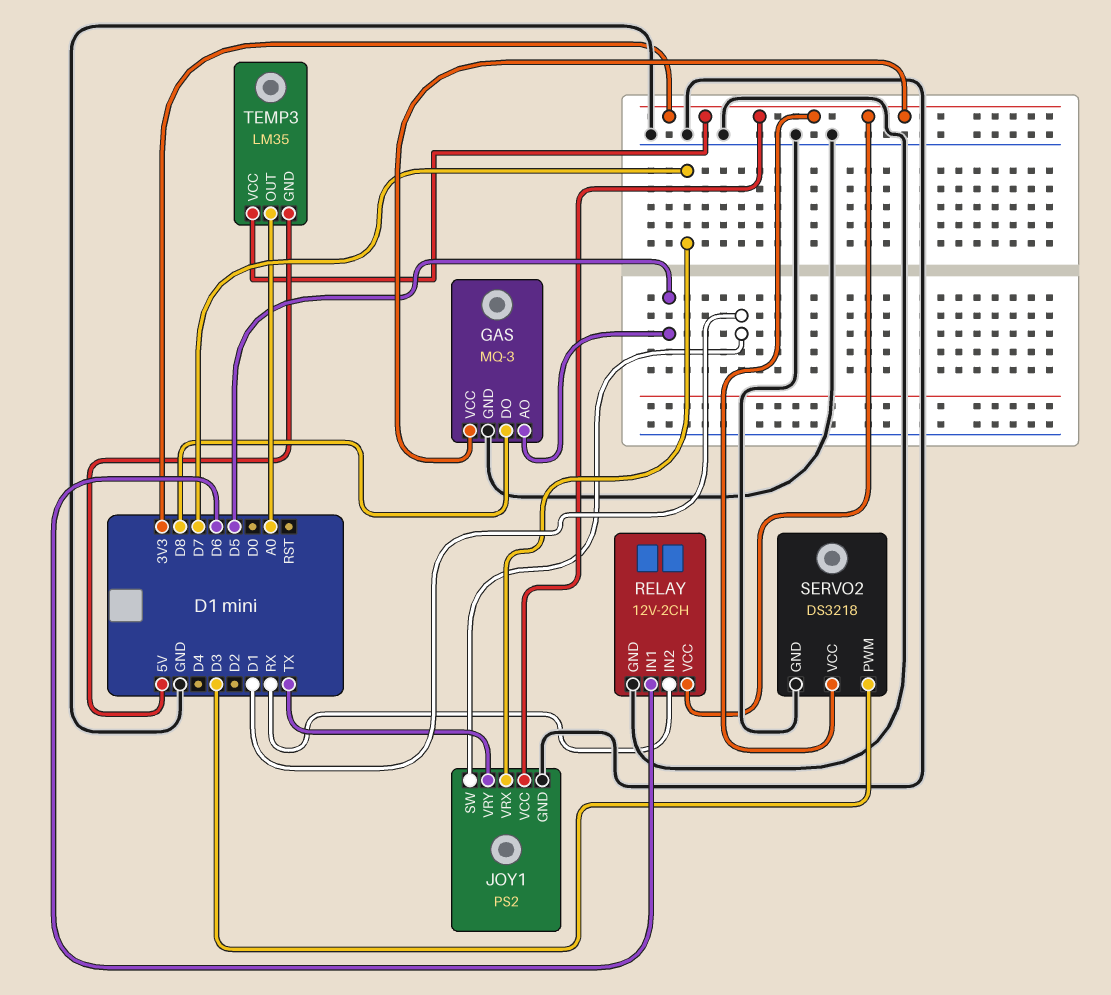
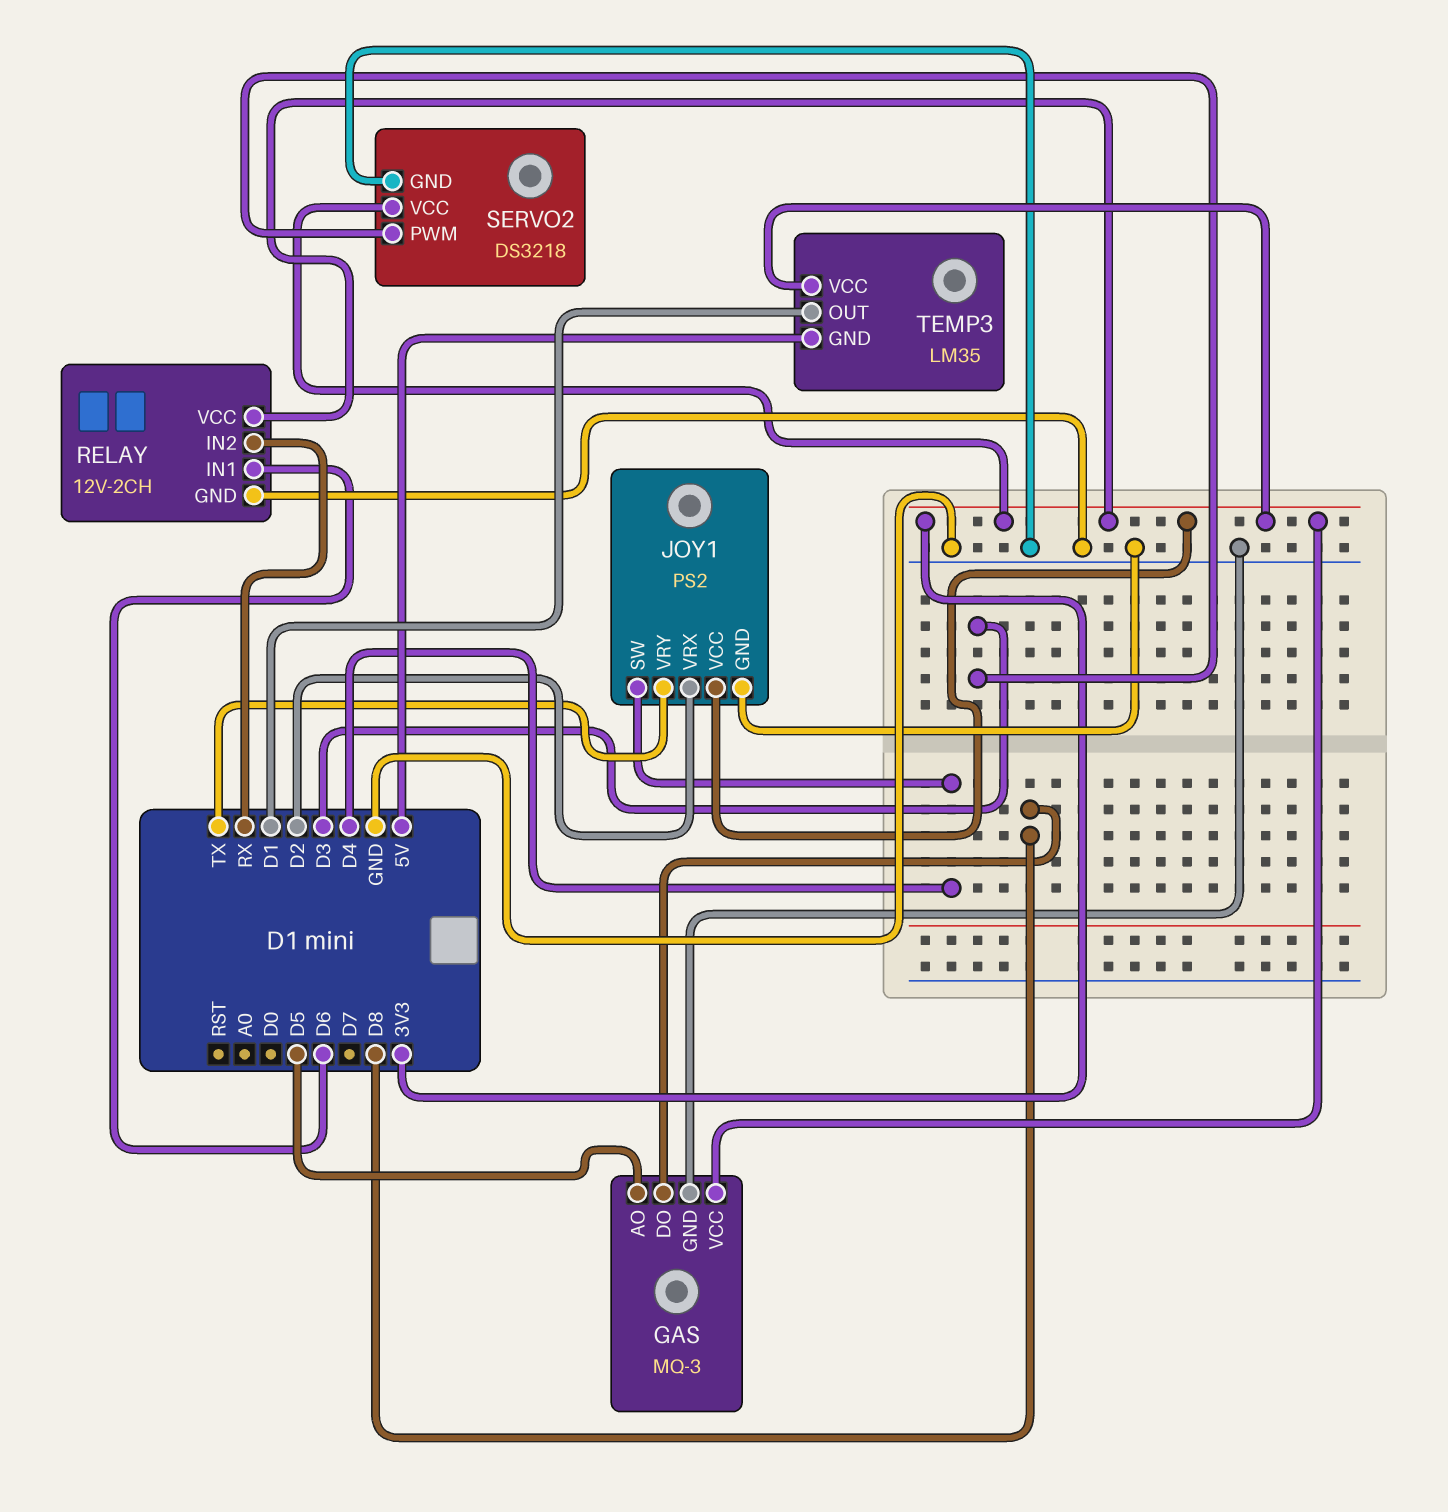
JOY1 pin SW: D1 -> D4
JOY1 pin VRX: D7 -> D2
TEMP3 pin OUT: A0 -> D1

